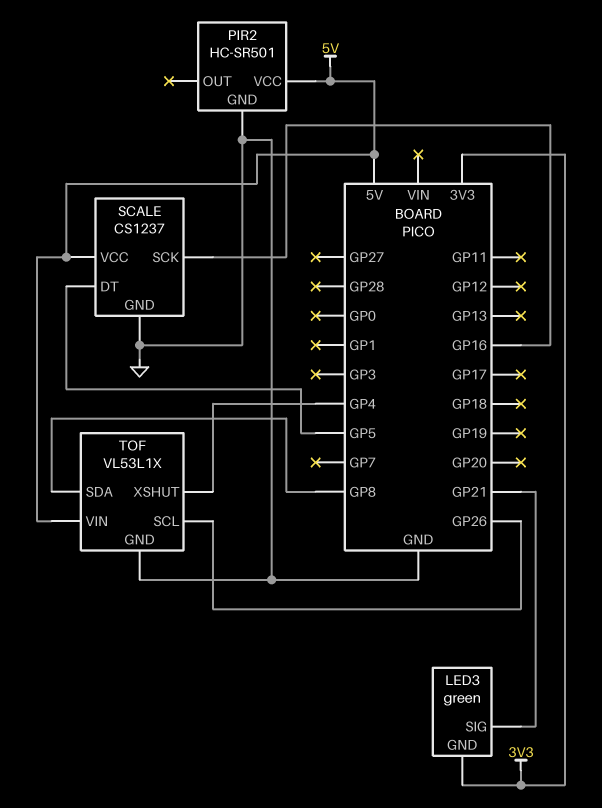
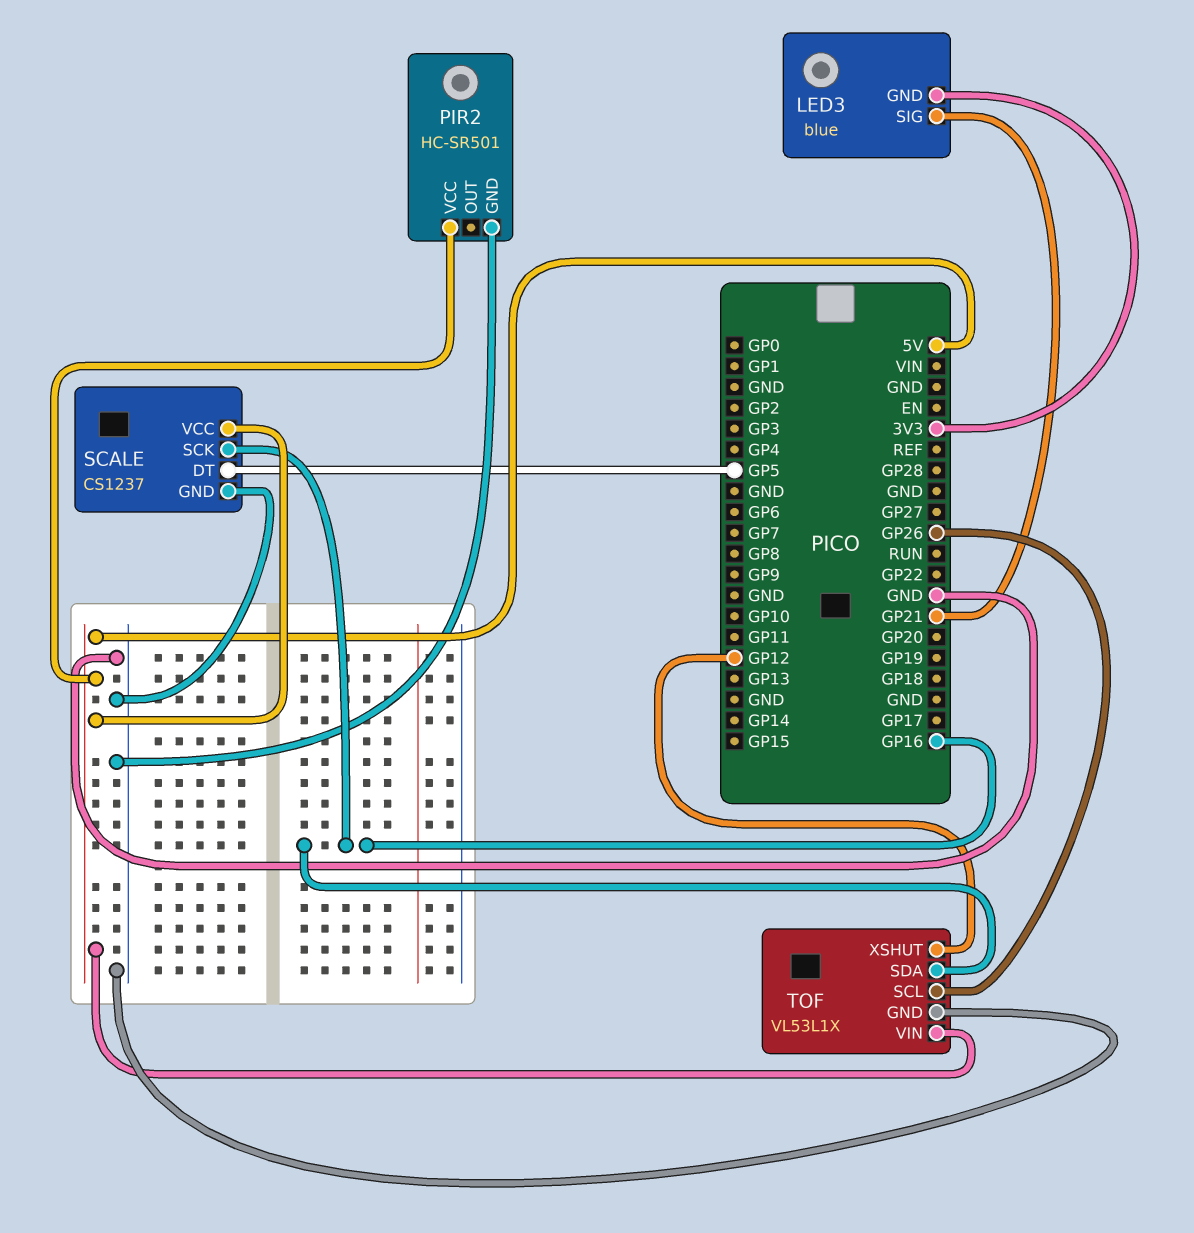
LED3: green -> blue
TOF pin SDA: GP8 -> GP16
TOF pin XSHUT: GP4 -> GP12

